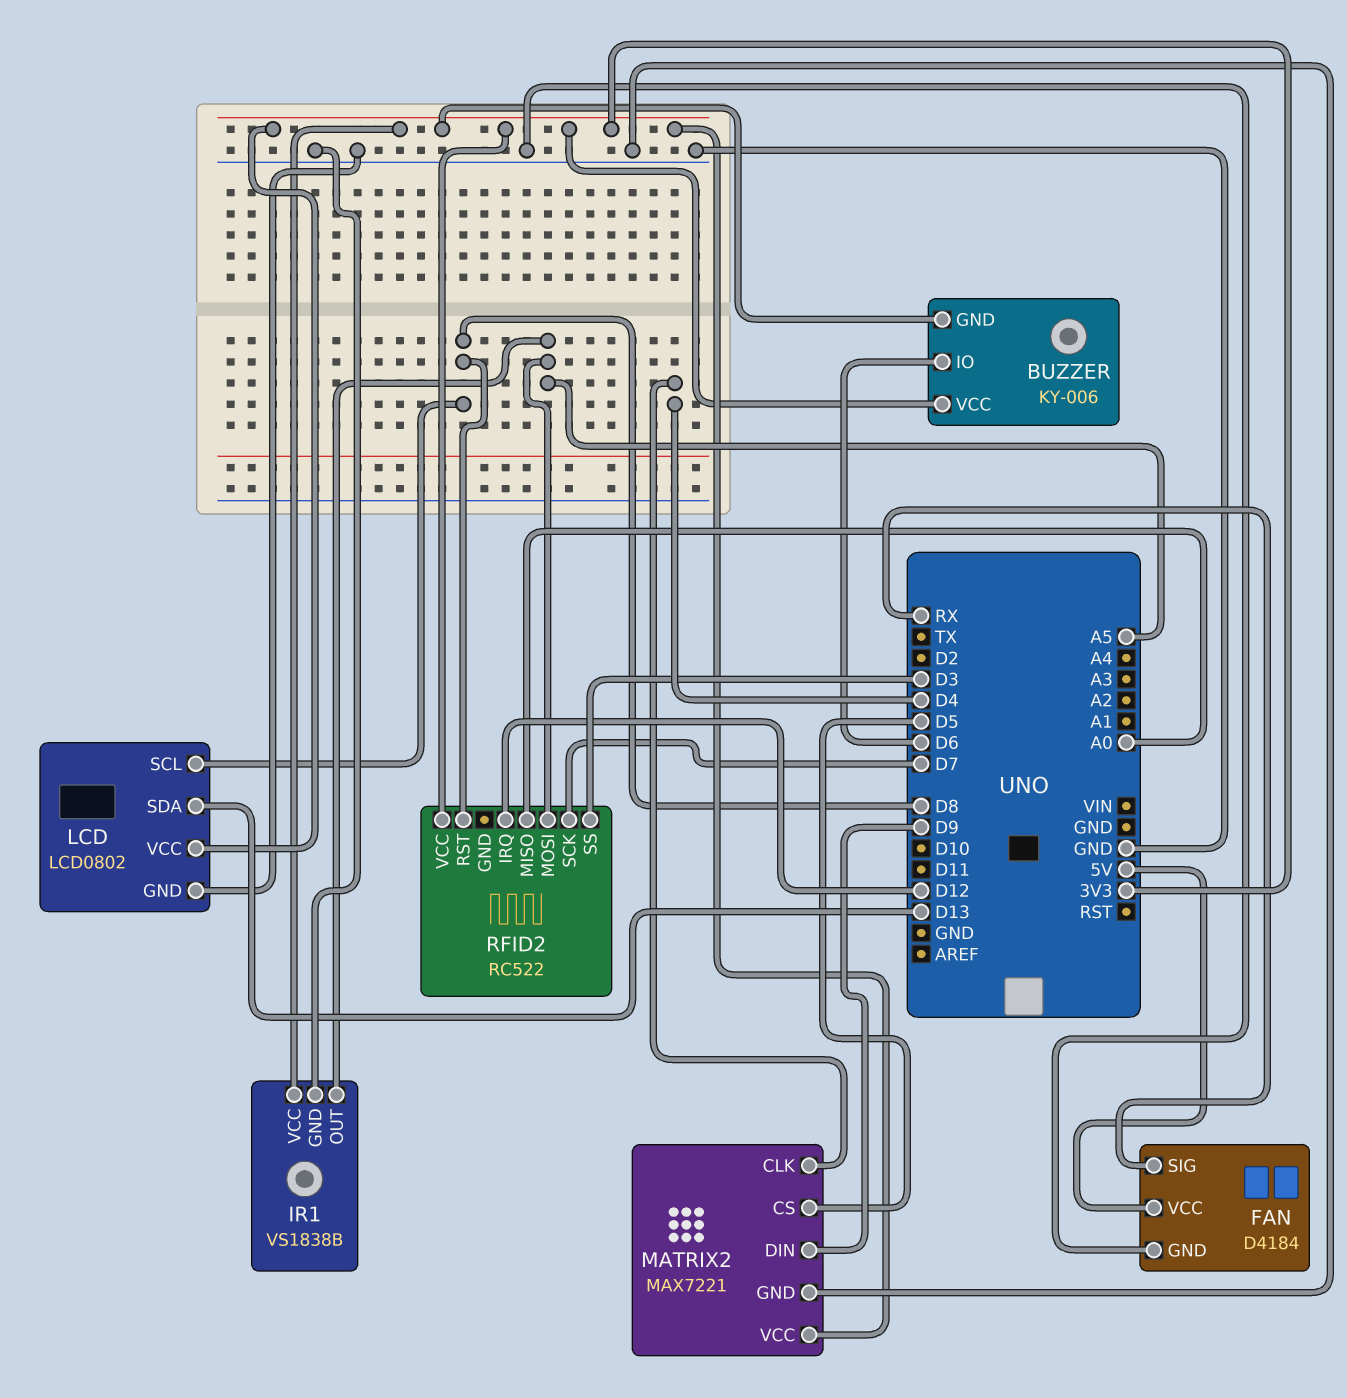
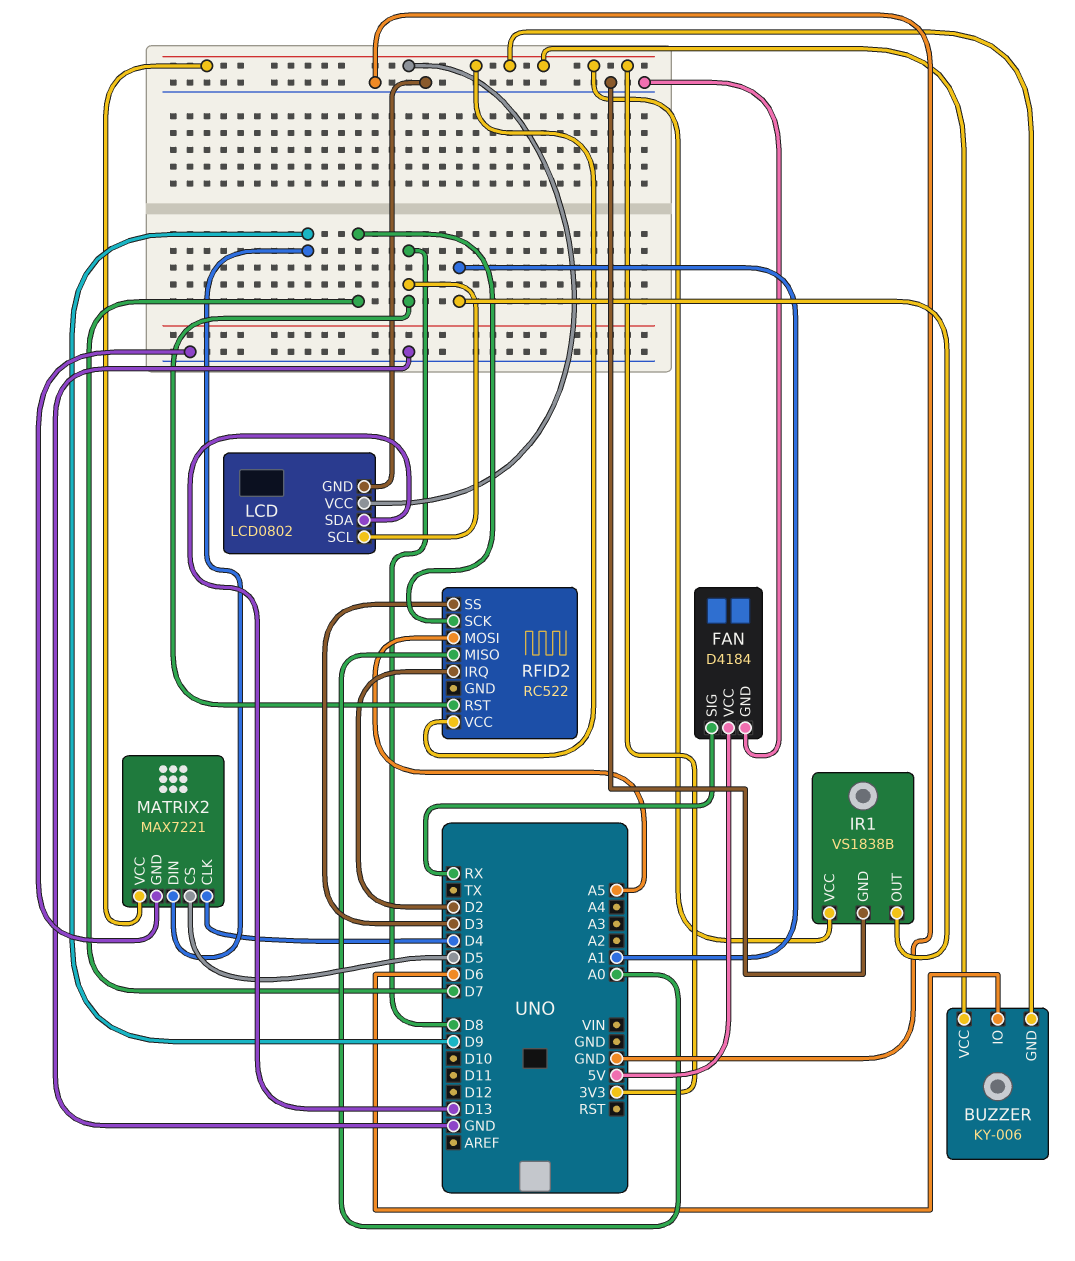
IR1 pin OUT: A5 -> A1
RFID2 pin IRQ: D12 -> D2

